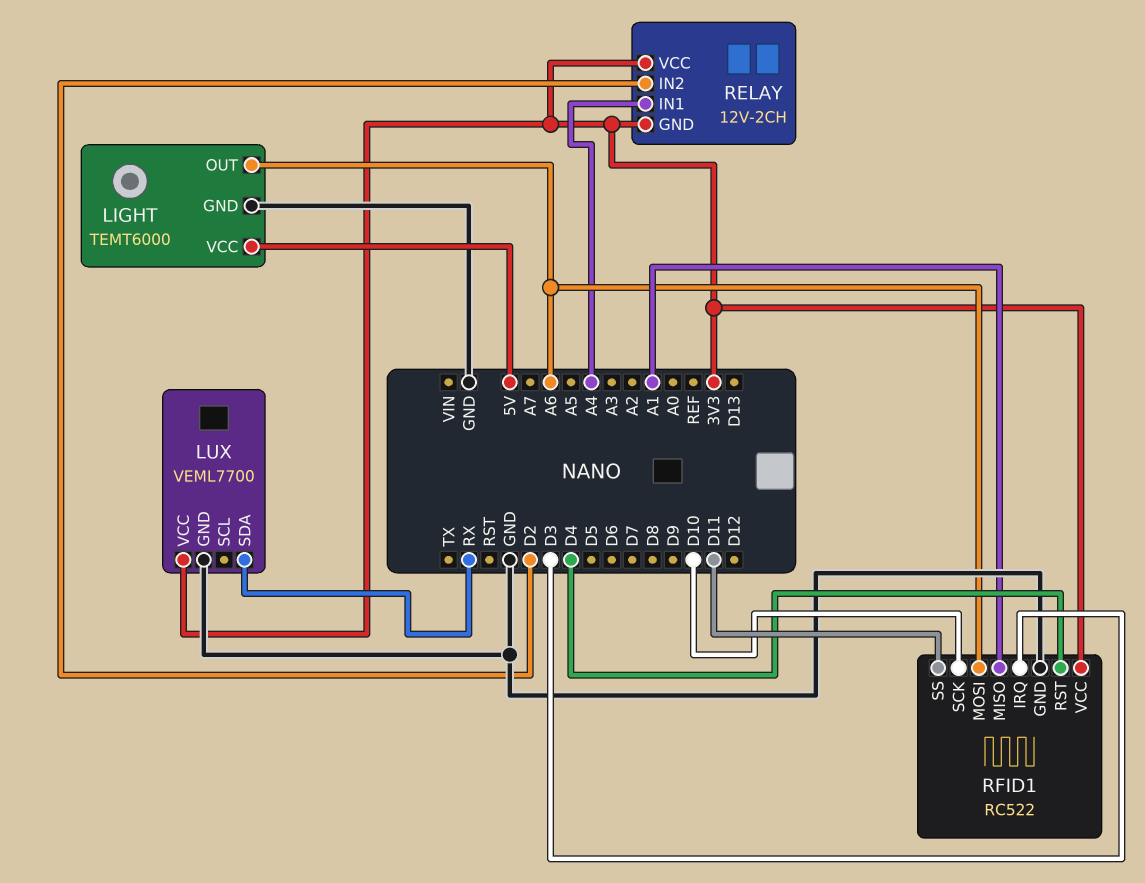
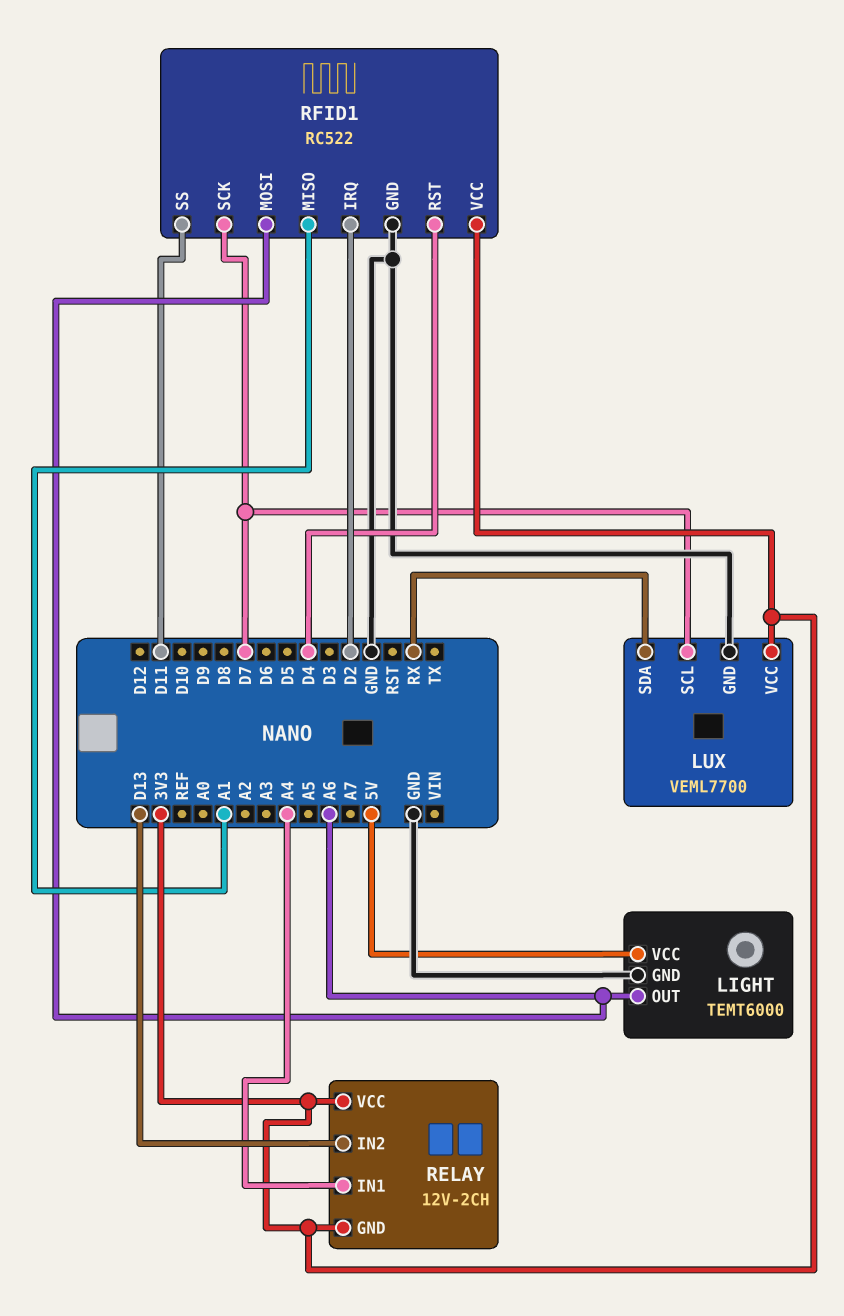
LUX pin SCL: none -> D7
RELAY pin IN2: D2 -> D13
RFID1 pin IRQ: D3 -> D2
RFID1 pin SCK: D10 -> D7

